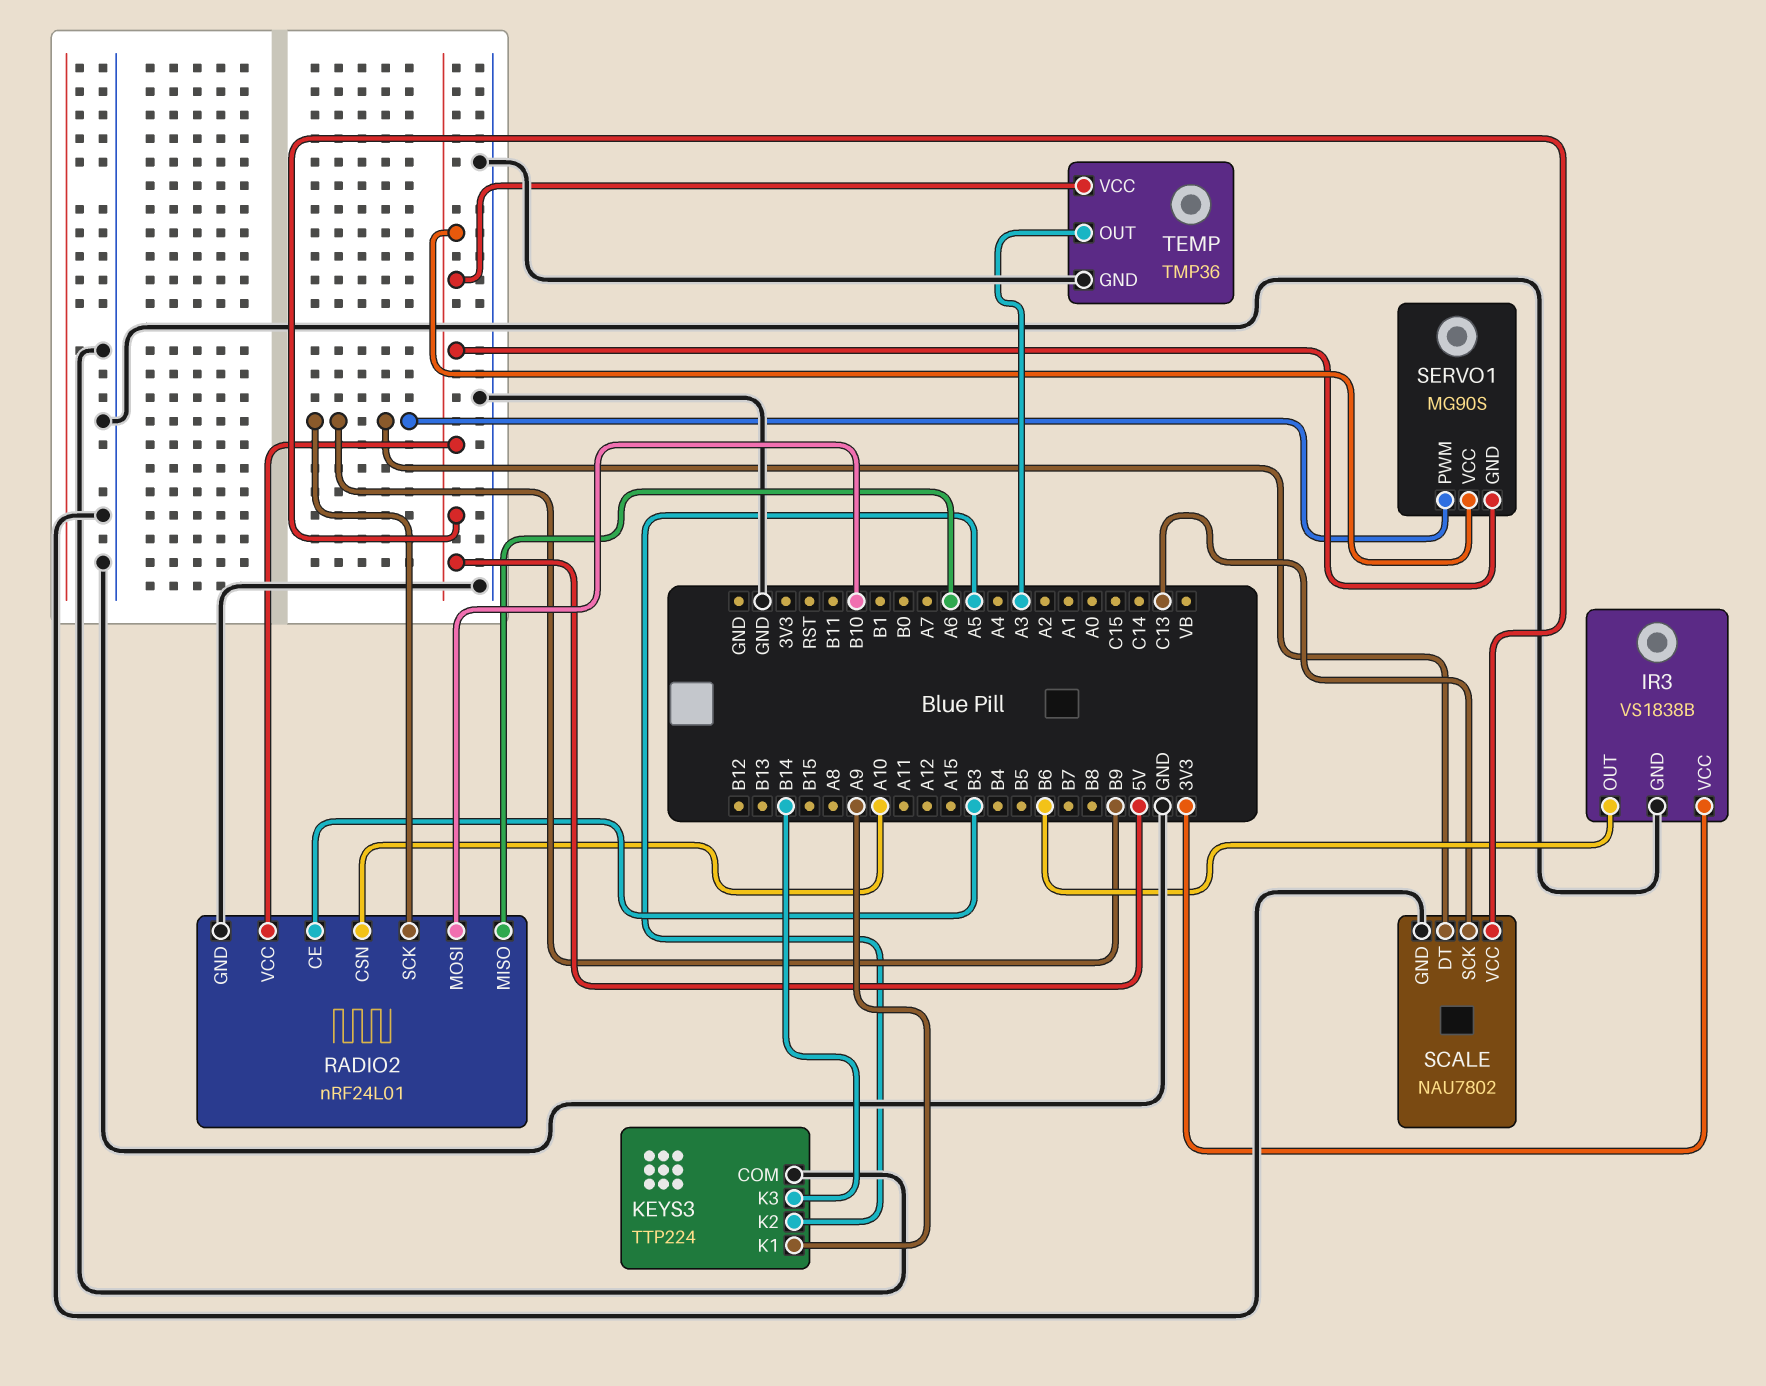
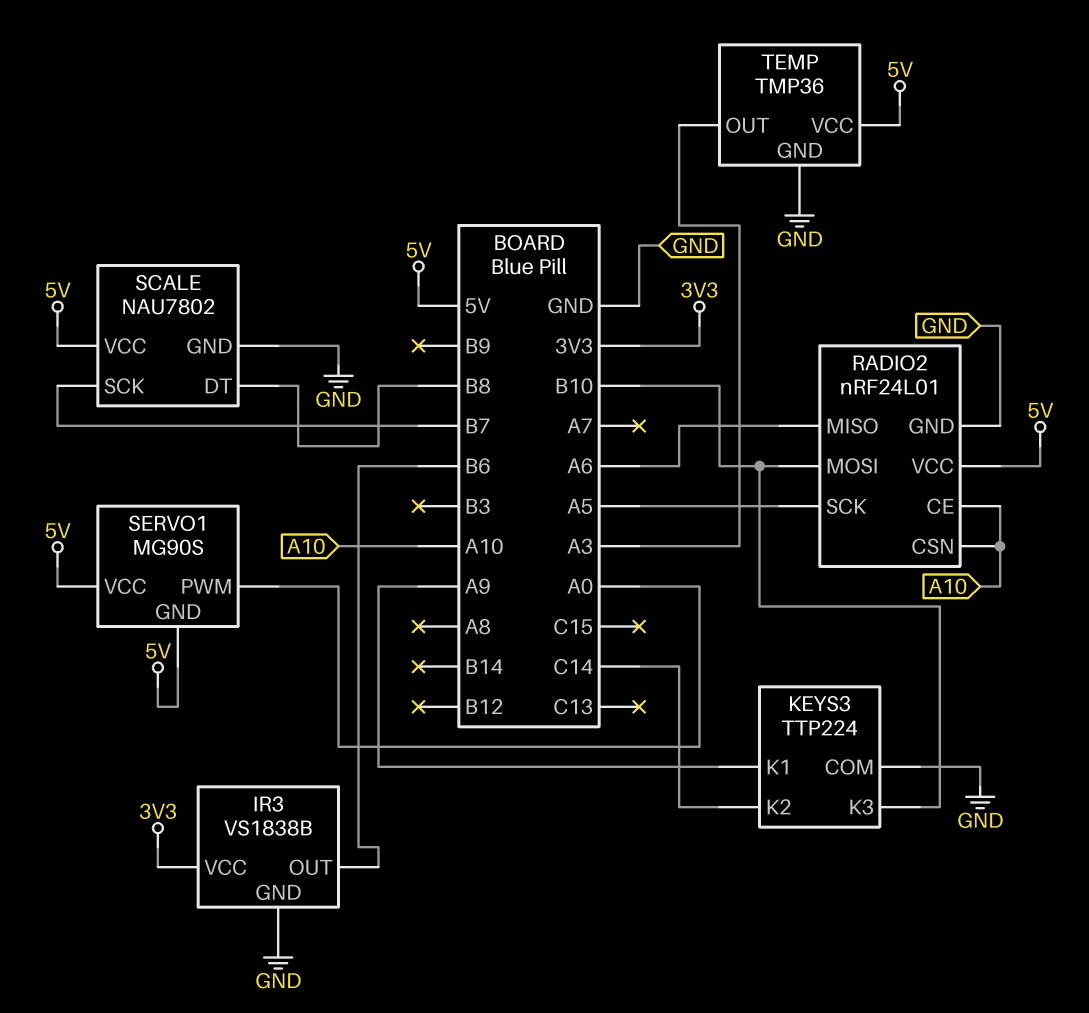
KEYS3 pin K2: A5 -> C14
KEYS3 pin K3: B14 -> B10
RADIO2 pin CE: B3 -> A10
RADIO2 pin SCK: B9 -> A5
SCALE pin DT: B9 -> B8
SCALE pin SCK: C13 -> B7
SERVO1 pin PWM: B9 -> A0

